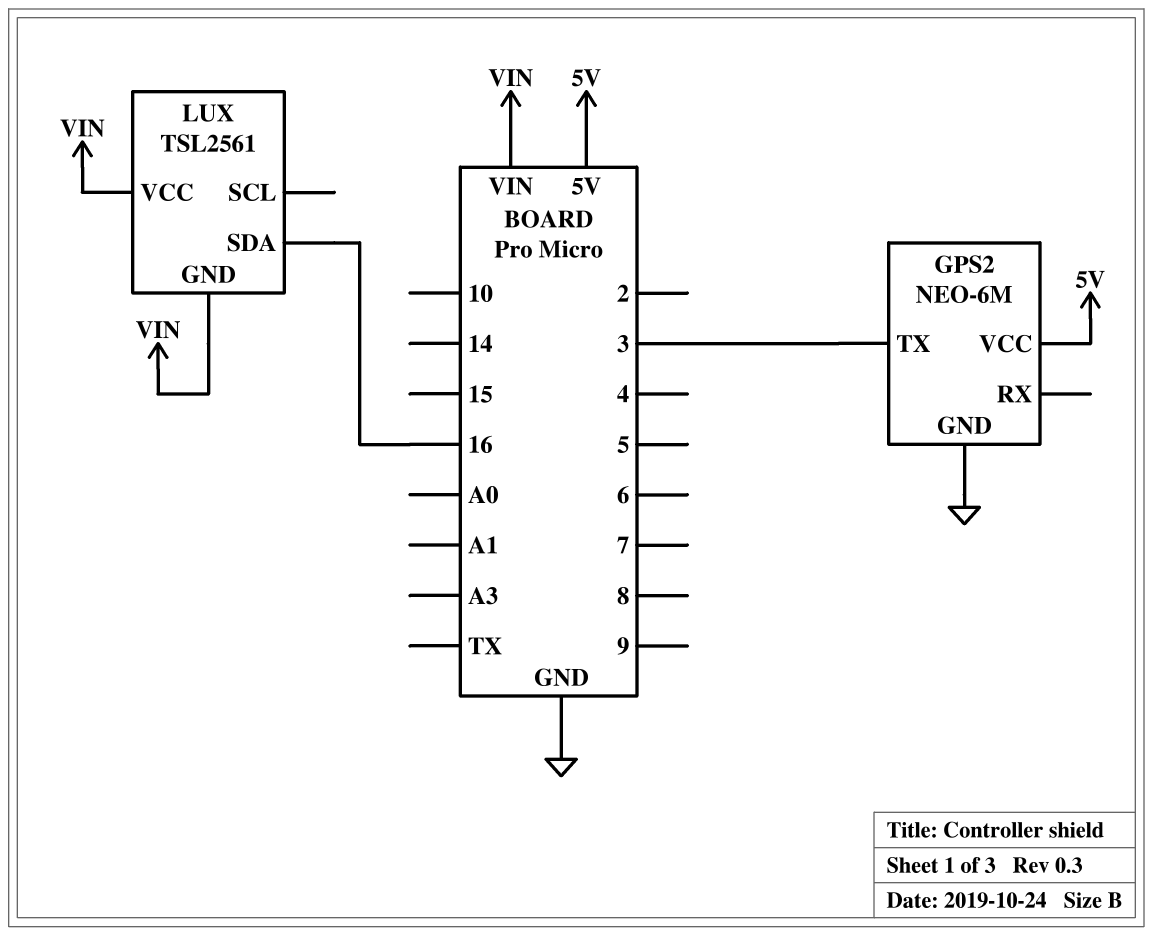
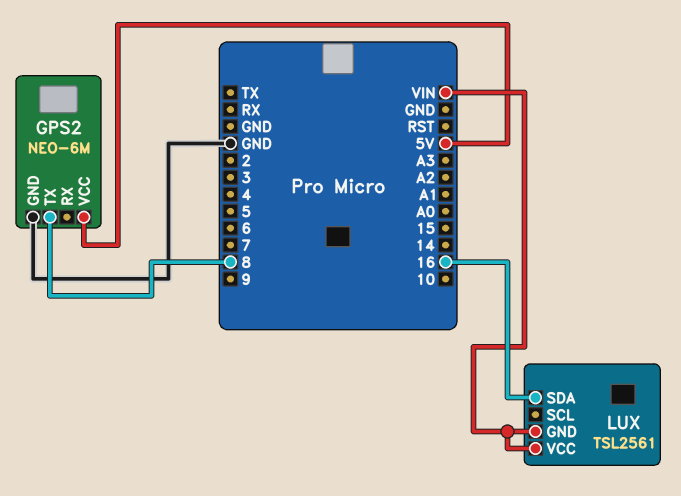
GPS2 pin TX: 3 -> 8

